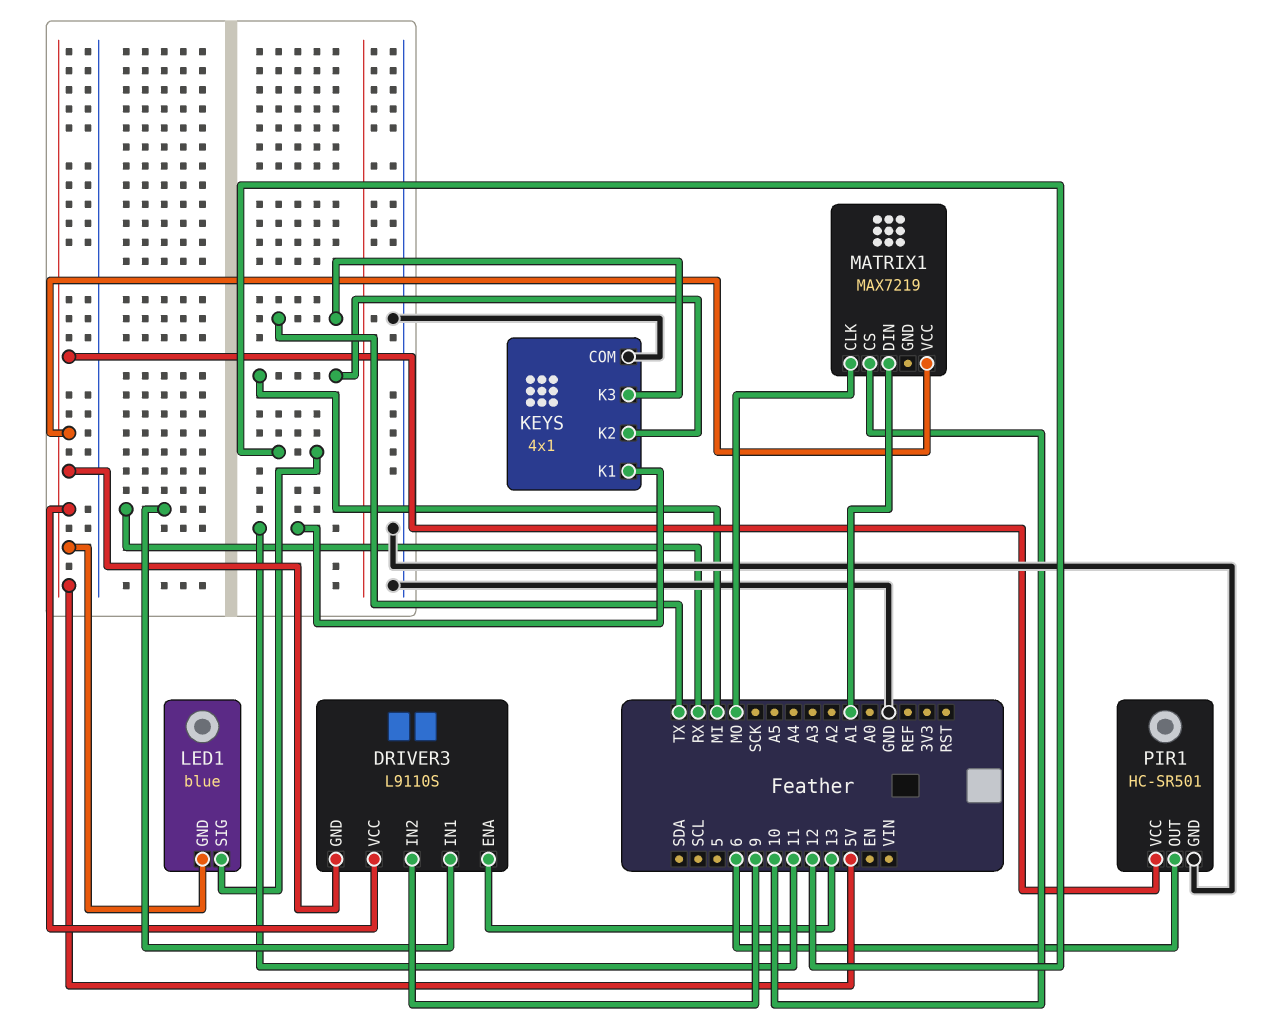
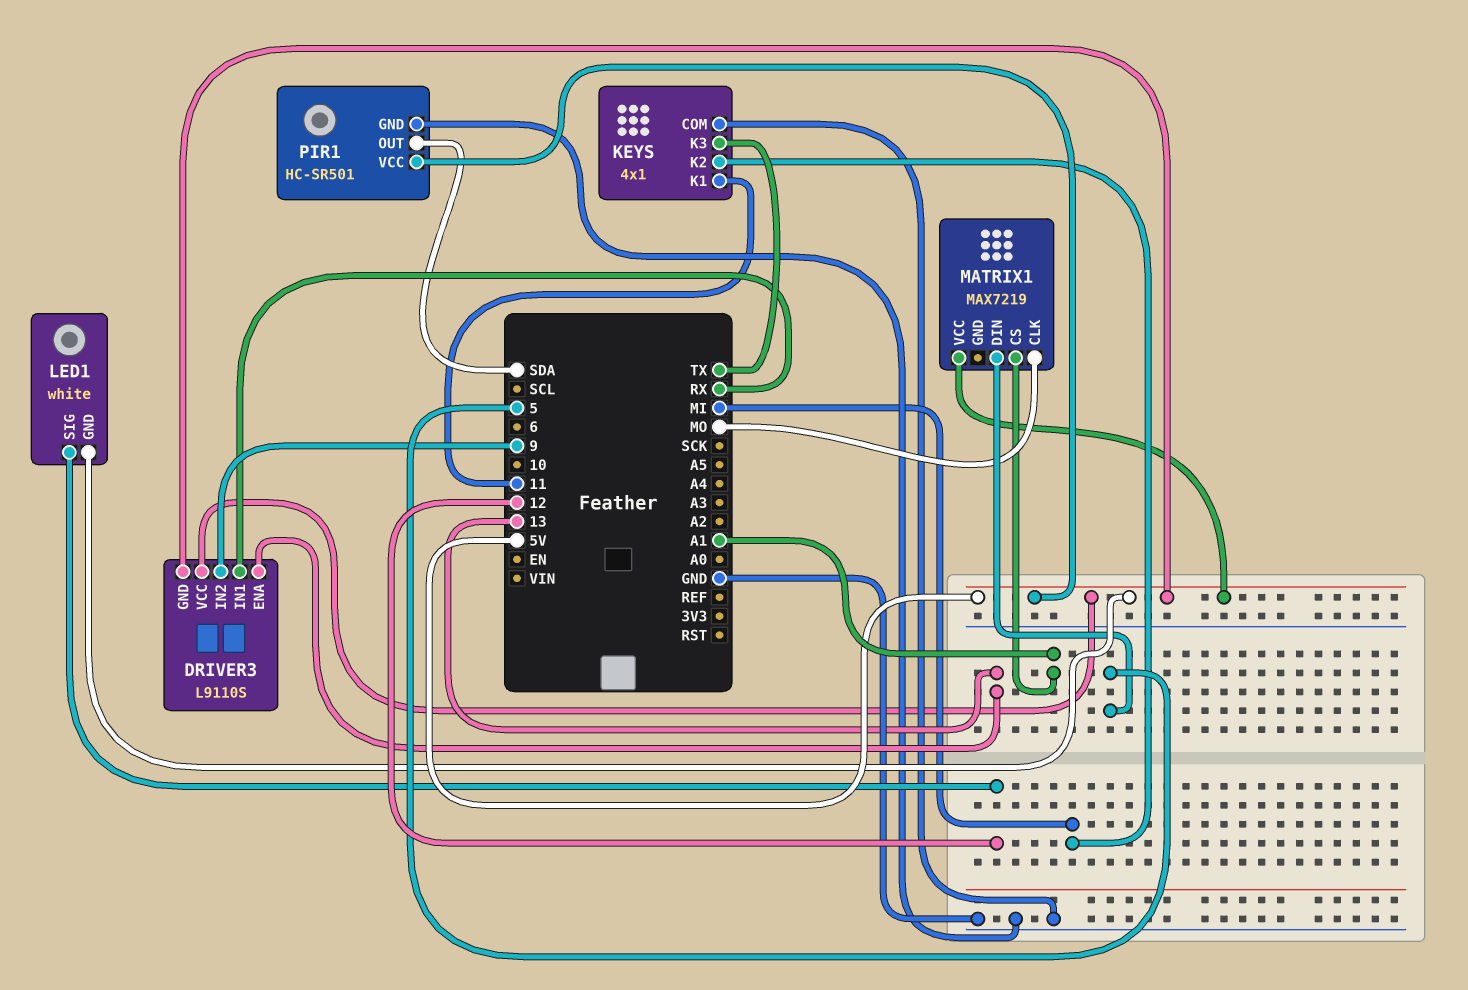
LED1: blue -> white
MATRIX1 pin CS: 10 -> A1
MATRIX1 pin DIN: A1 -> 5
PIR1 pin OUT: 6 -> SDA

